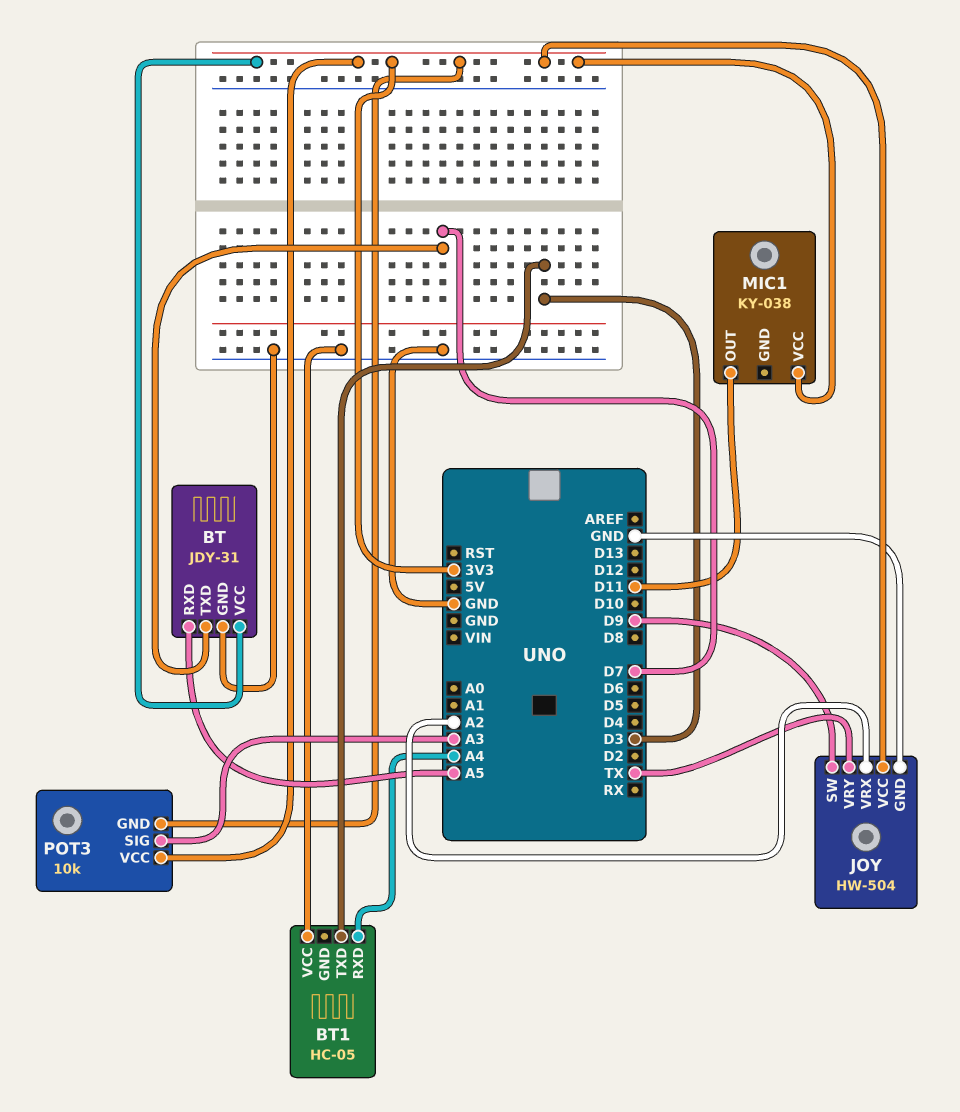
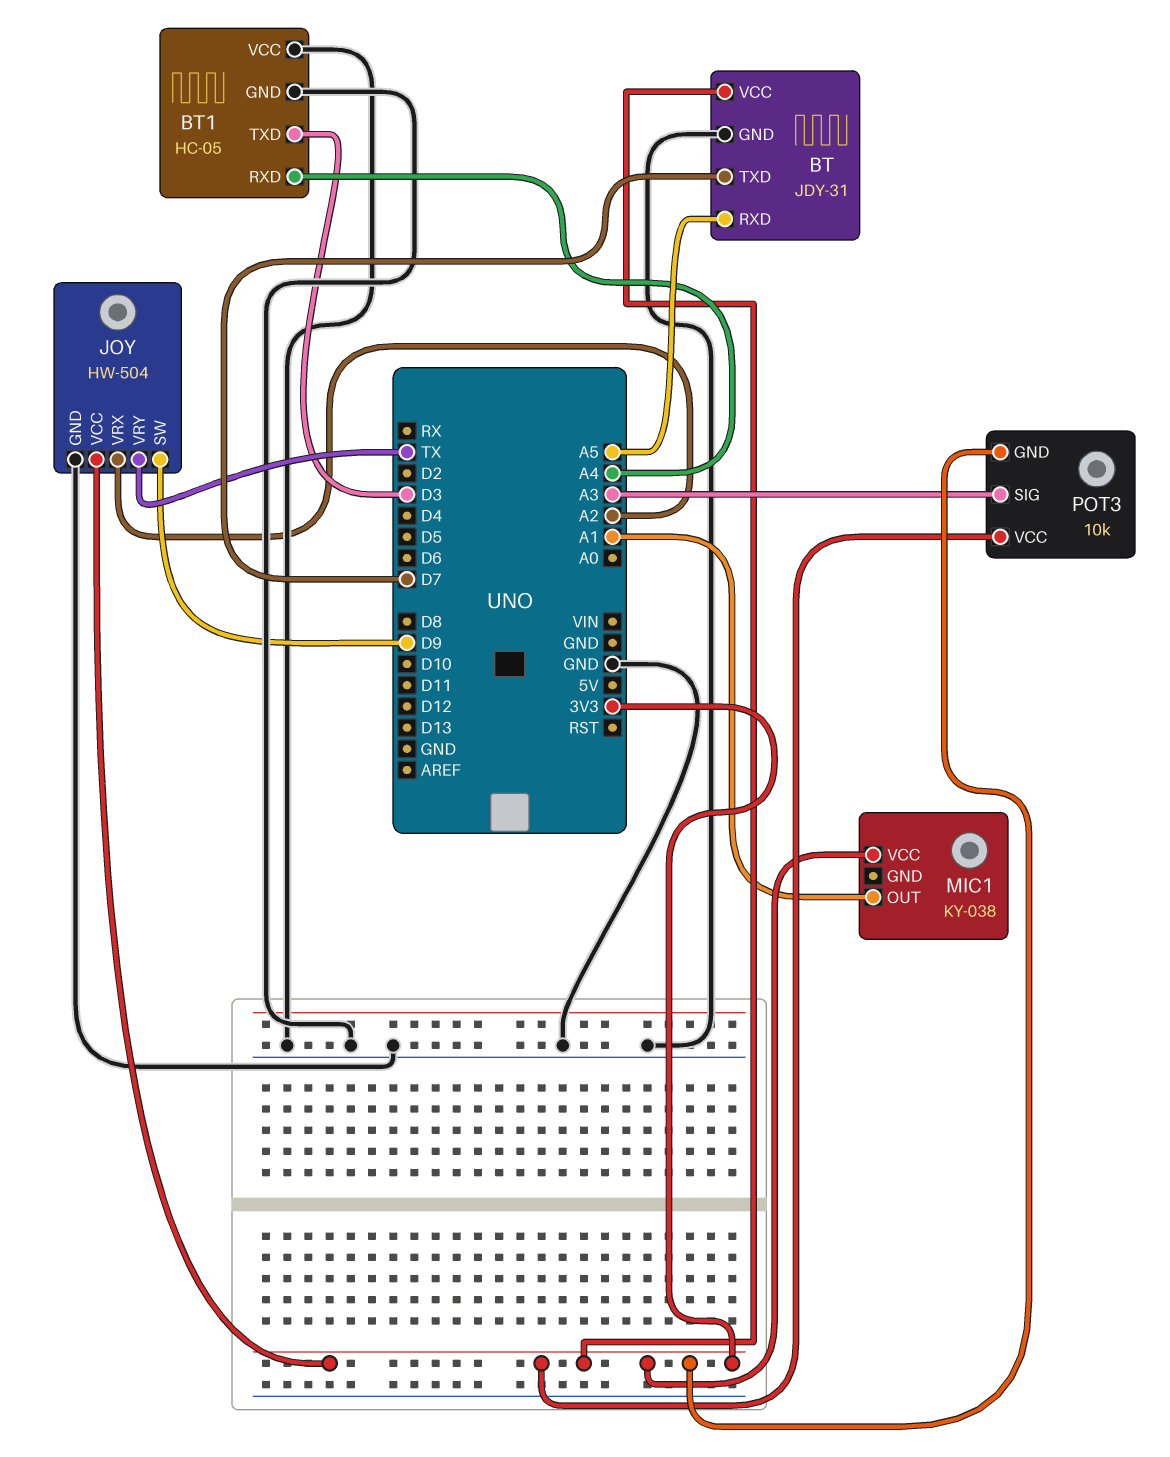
BT1 pin GND: none -> GND
MIC1 pin OUT: D11 -> A1

